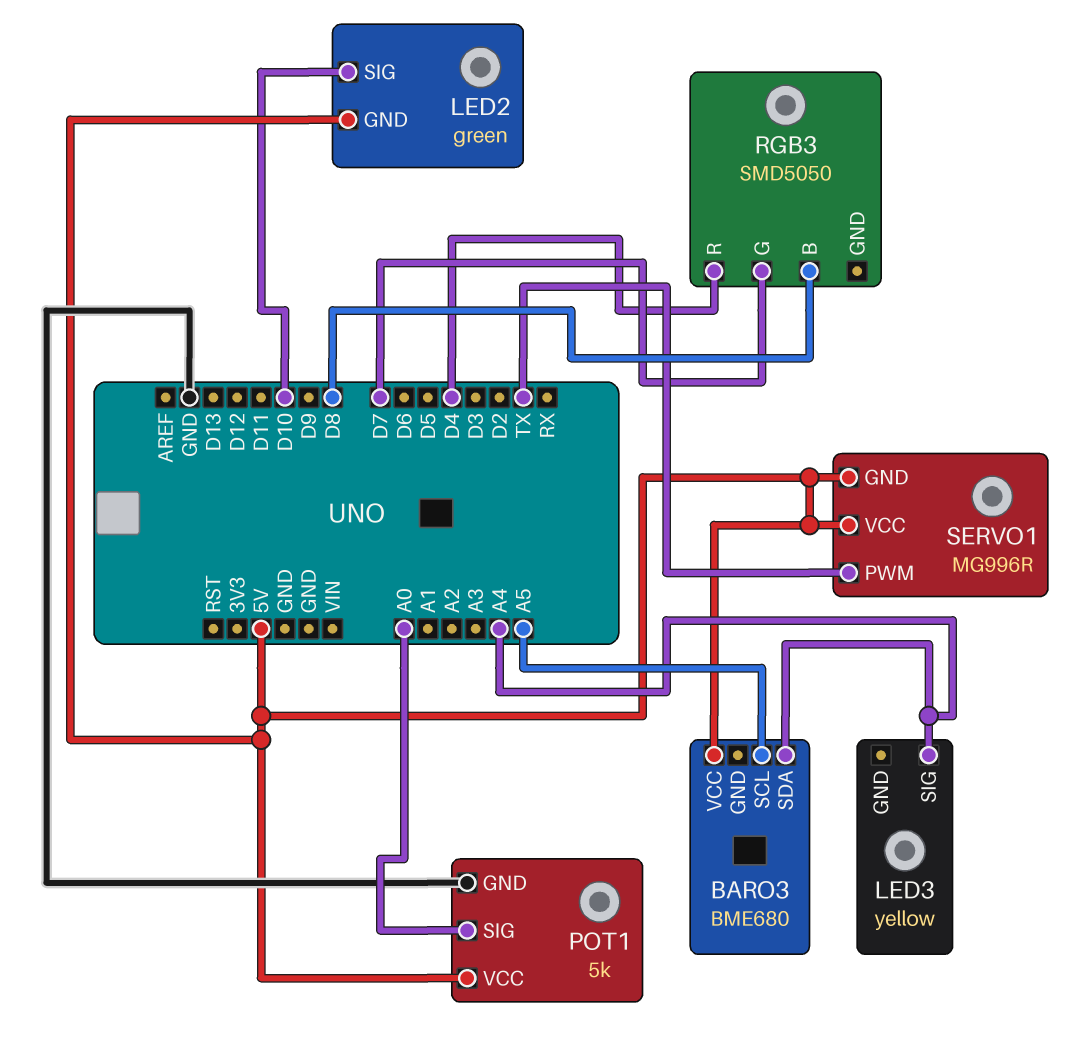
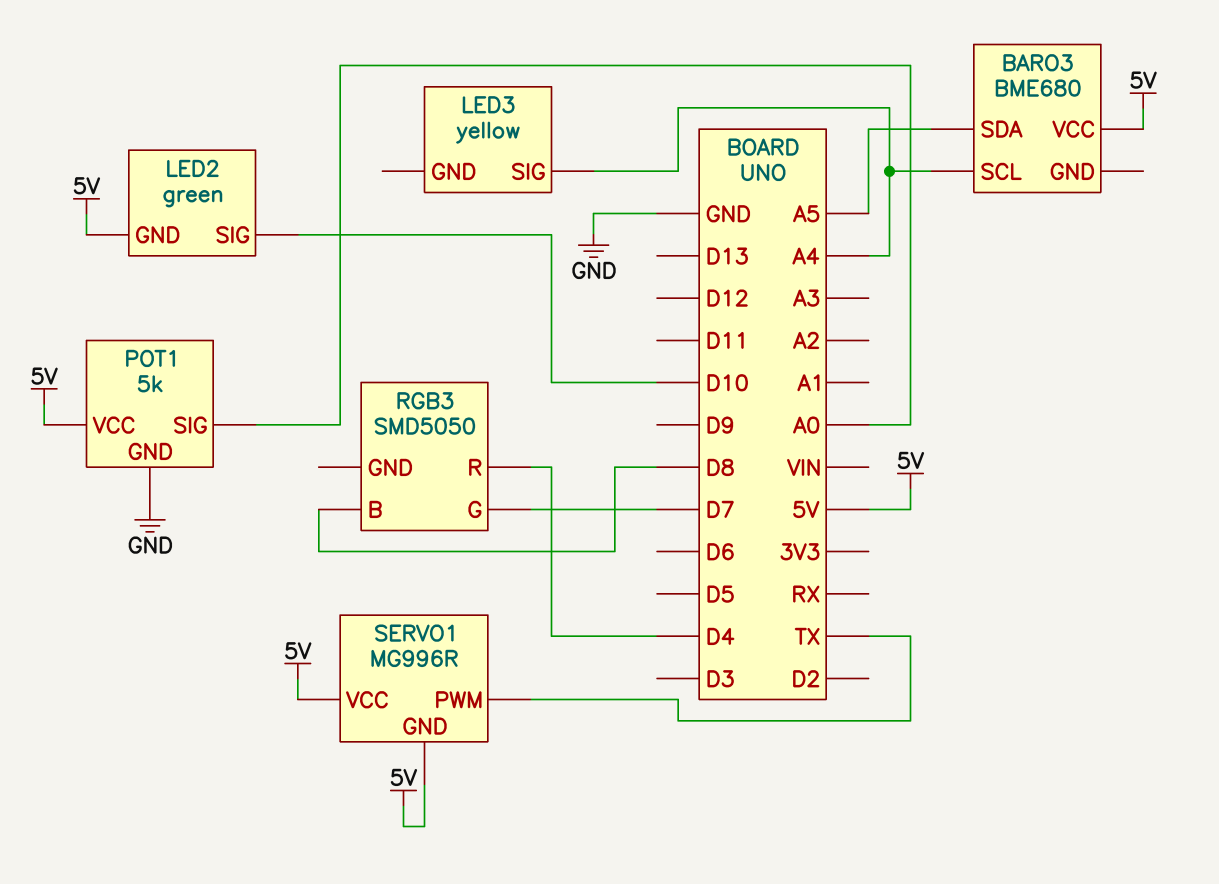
BARO3 pin SCL: A5 -> A4
BARO3 pin SDA: A4 -> A5

